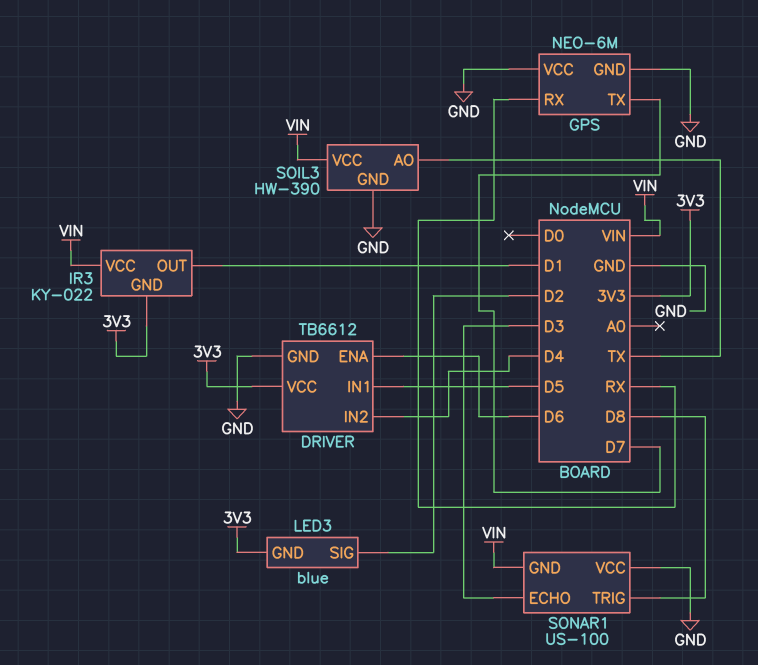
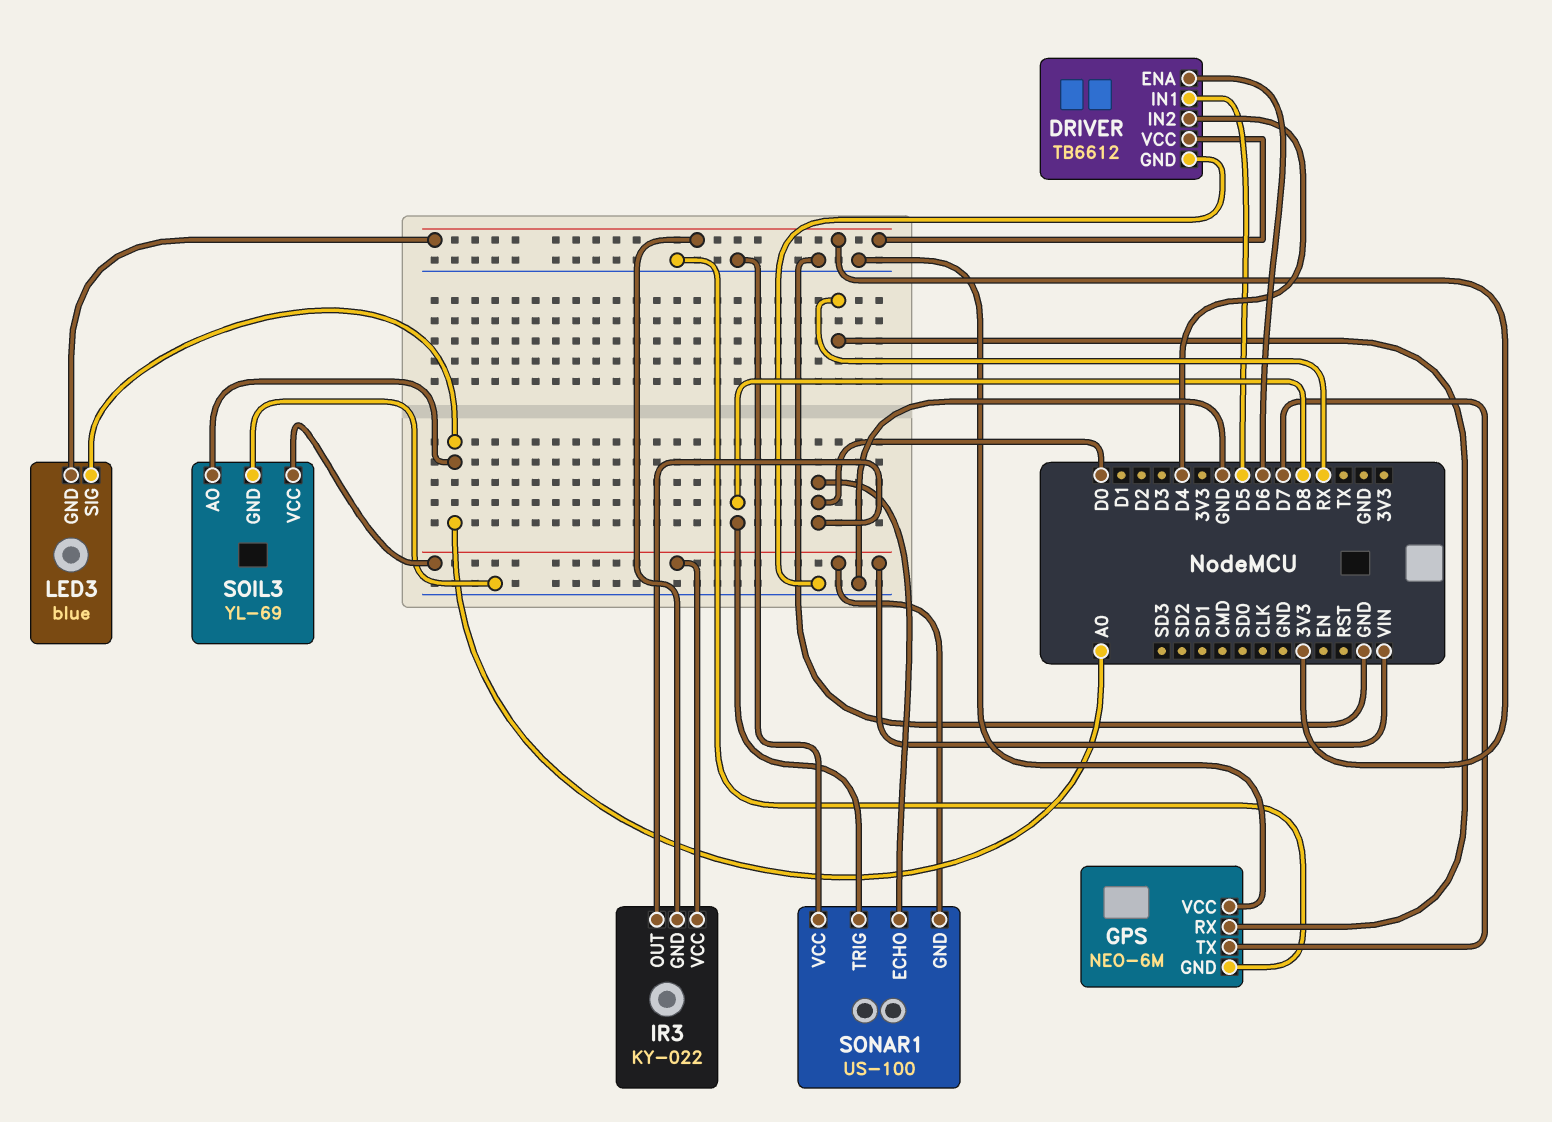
IR3 pin OUT: D1 -> D0
LED3 pin SIG: D2 -> A0
SOIL3: HW-390 -> YL-69
SOIL3 pin AO: TX -> A0
SONAR1 pin ECHO: D3 -> D0

